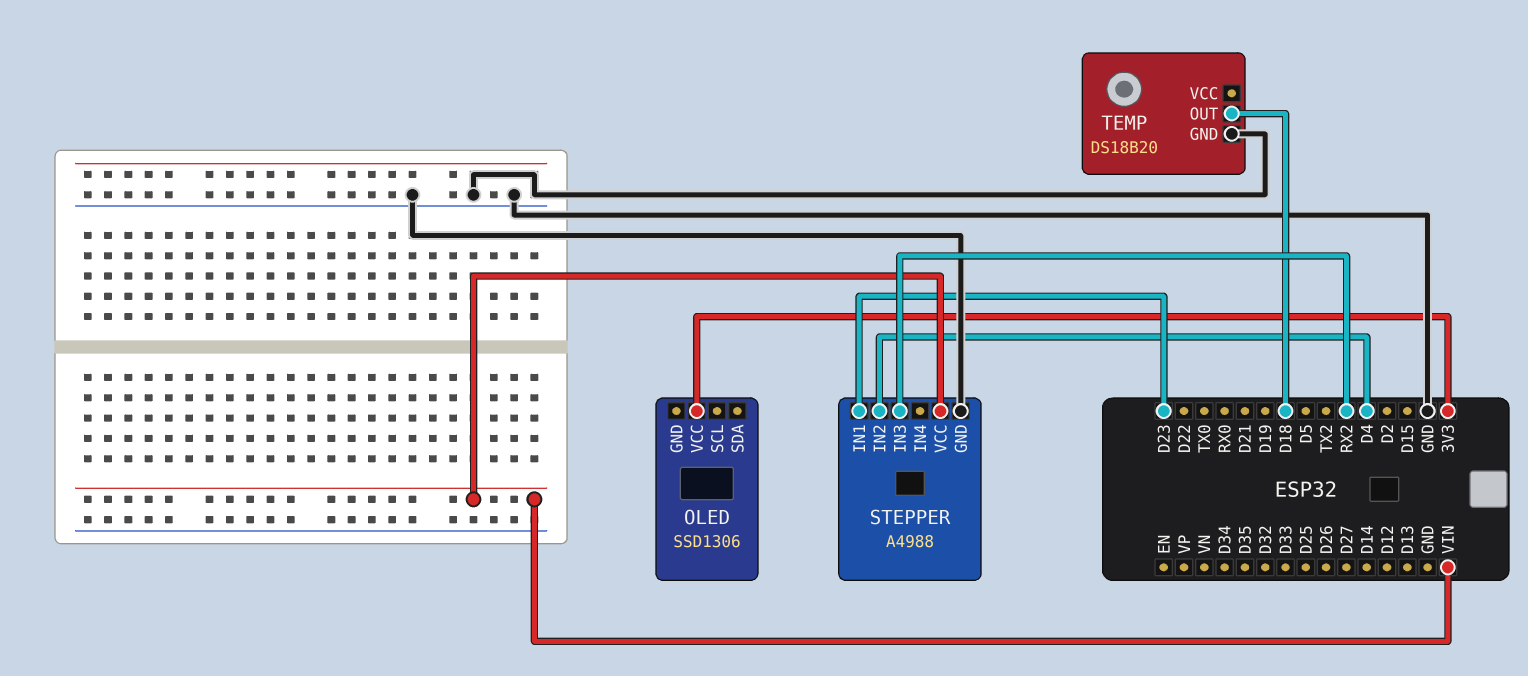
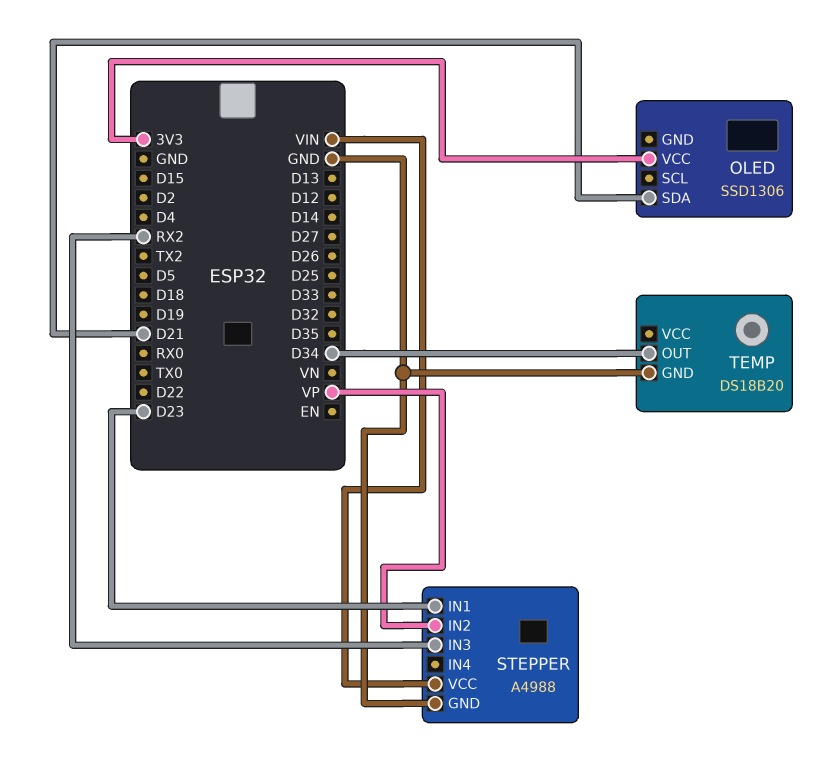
OLED pin SDA: none -> D21
STEPPER pin IN2: D4 -> VP
TEMP pin OUT: D18 -> D34

